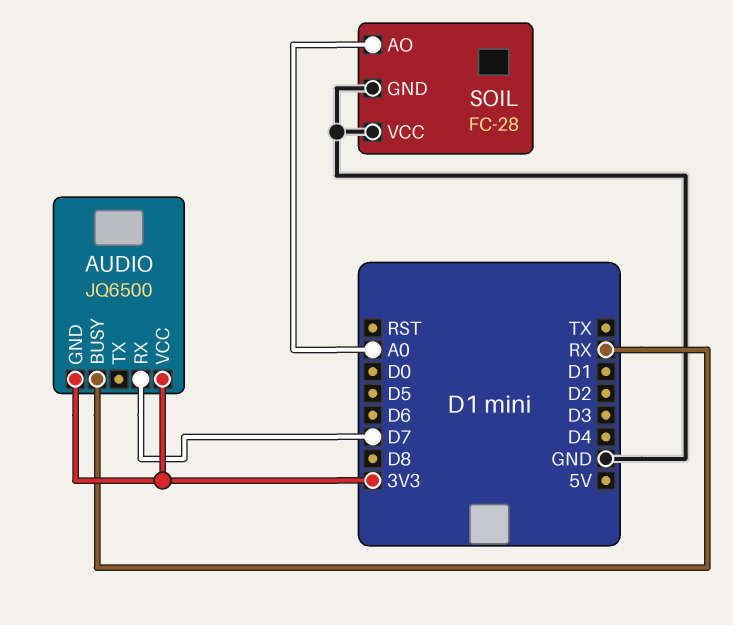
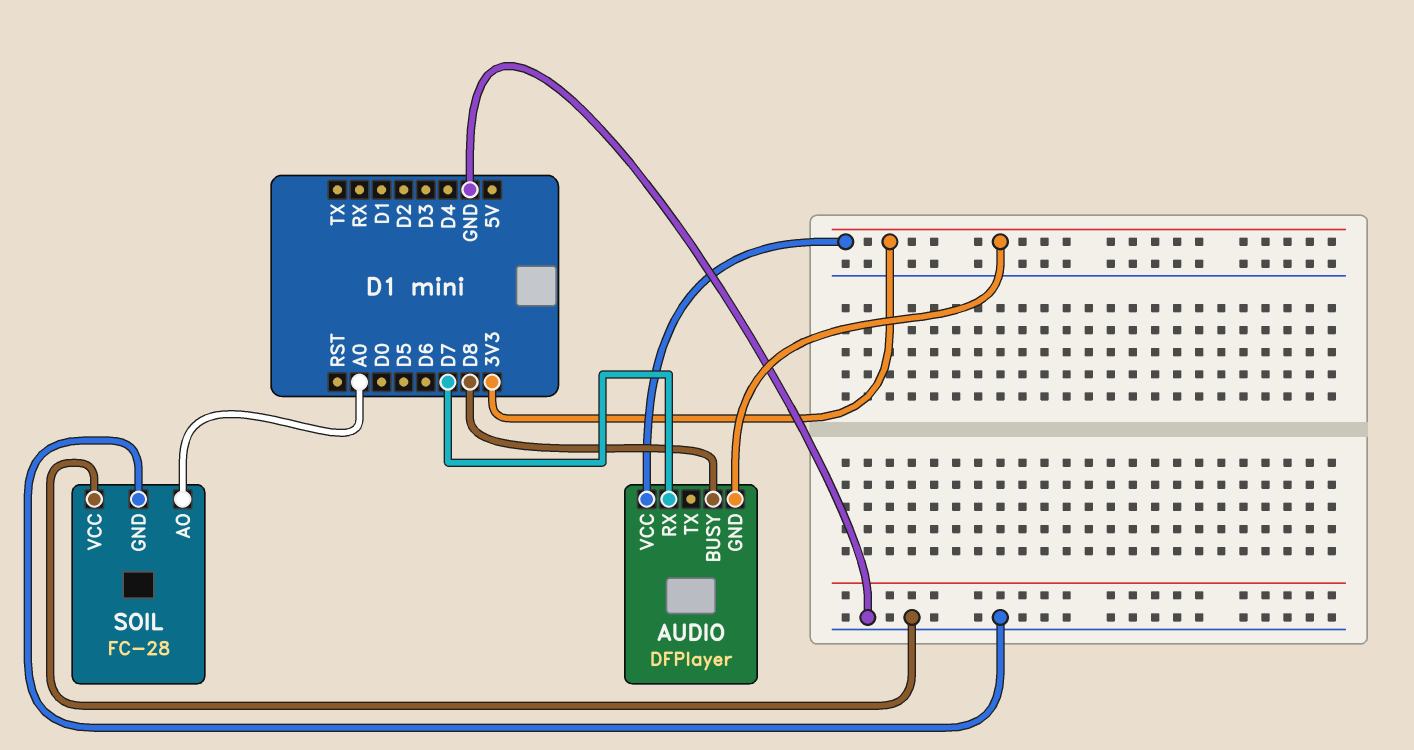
AUDIO: JQ6500 -> DFPlayer
AUDIO pin BUSY: RX -> D8

